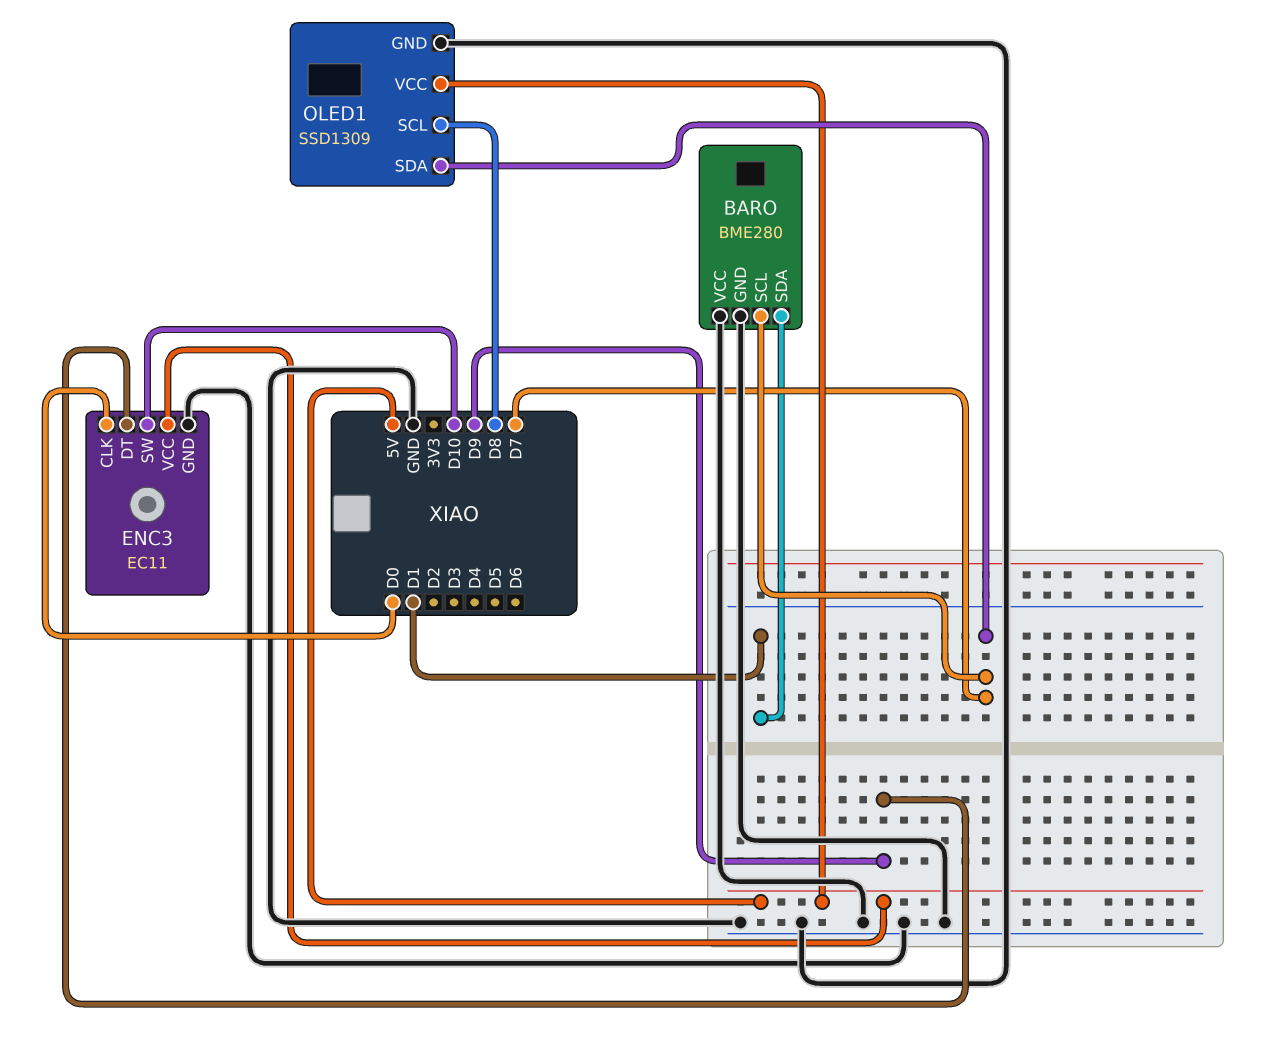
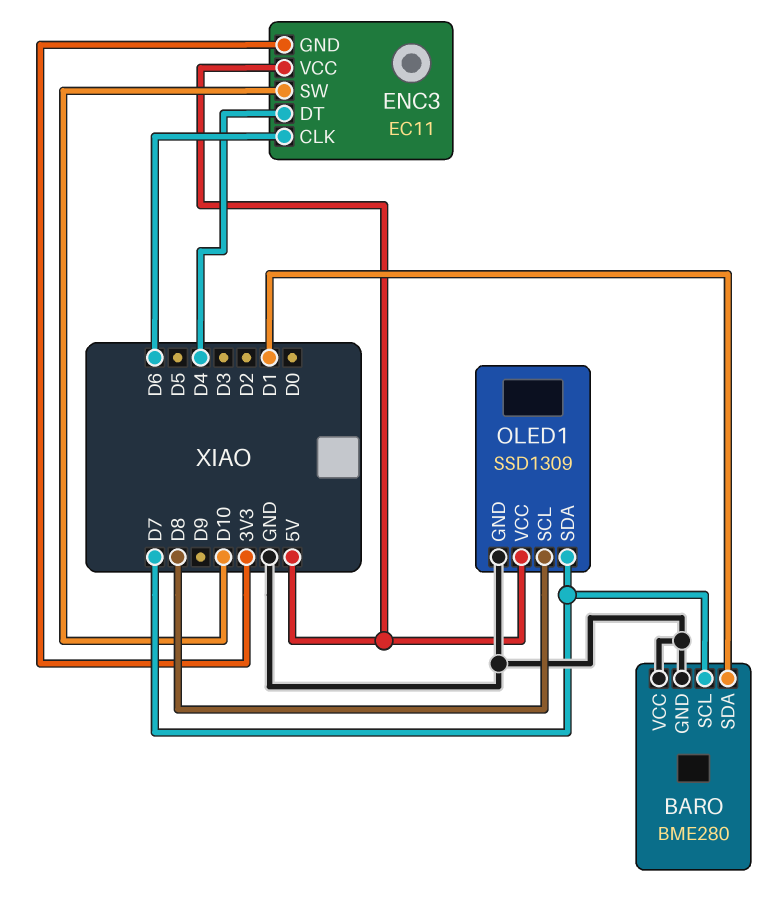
ENC3 pin CLK: D0 -> D6
ENC3 pin DT: D9 -> D4
ENC3 pin GND: GND -> 3V3

